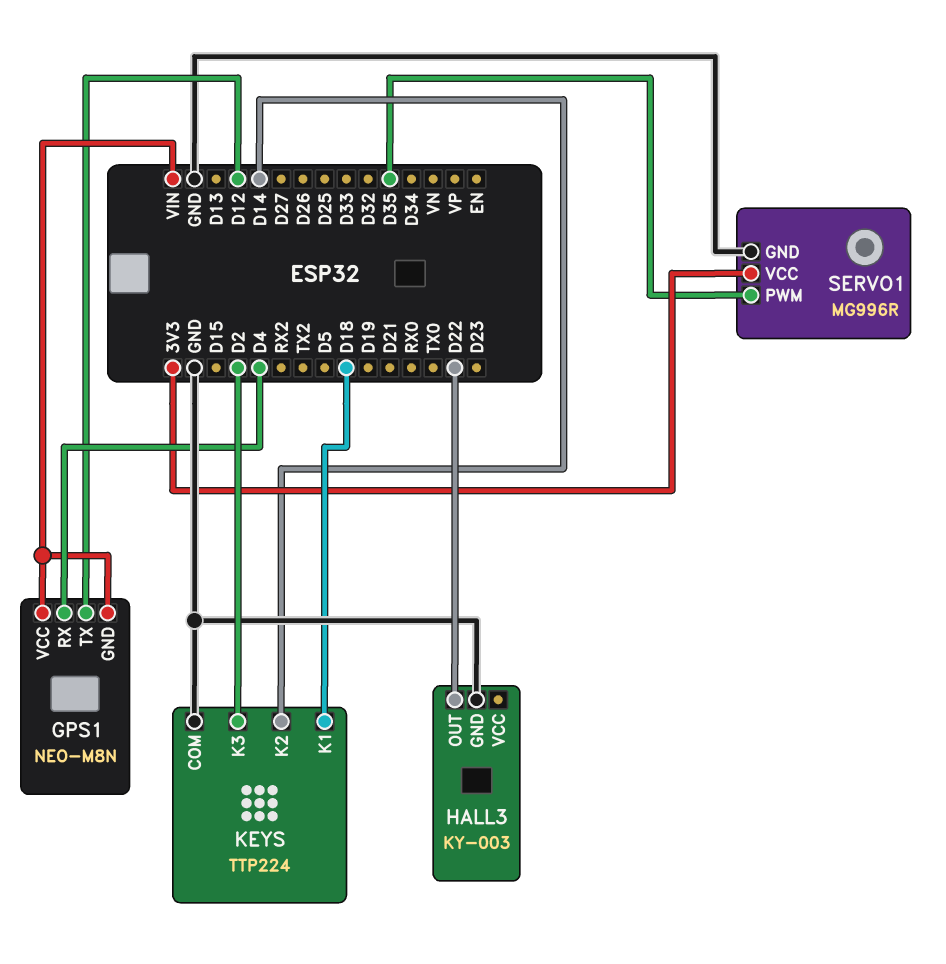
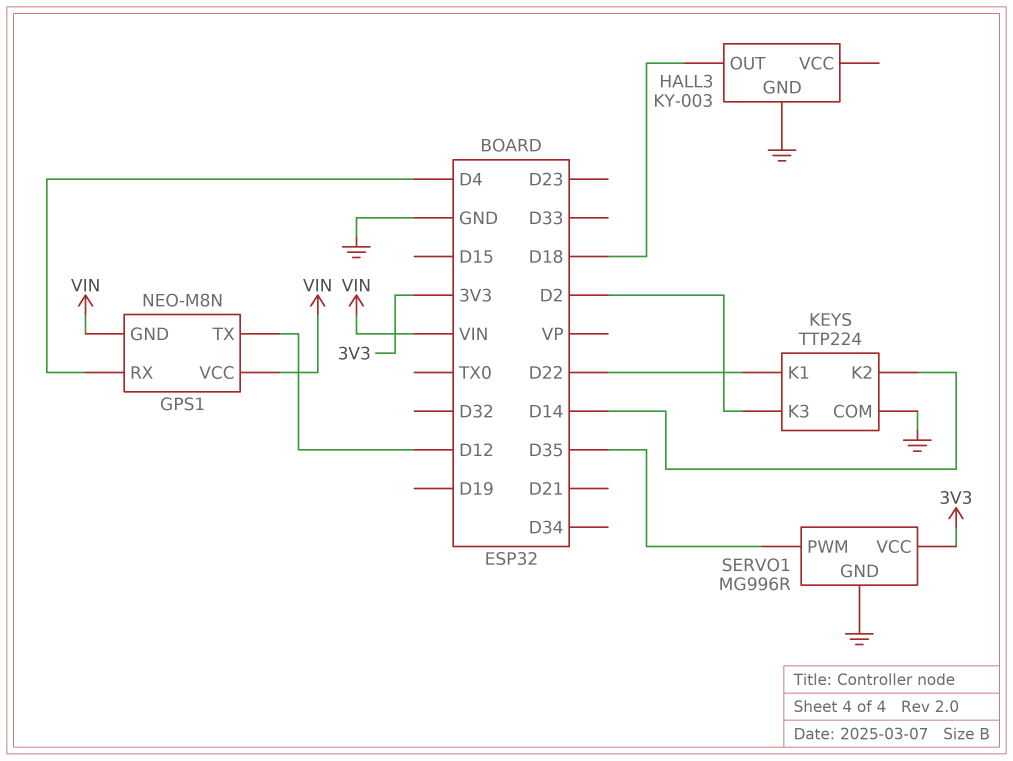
HALL3 pin OUT: D22 -> D18
KEYS pin K1: D18 -> D22

